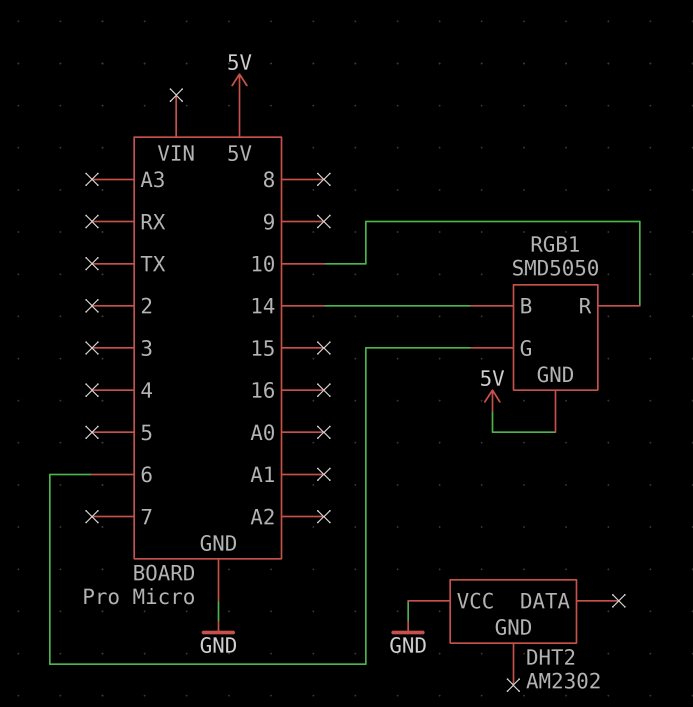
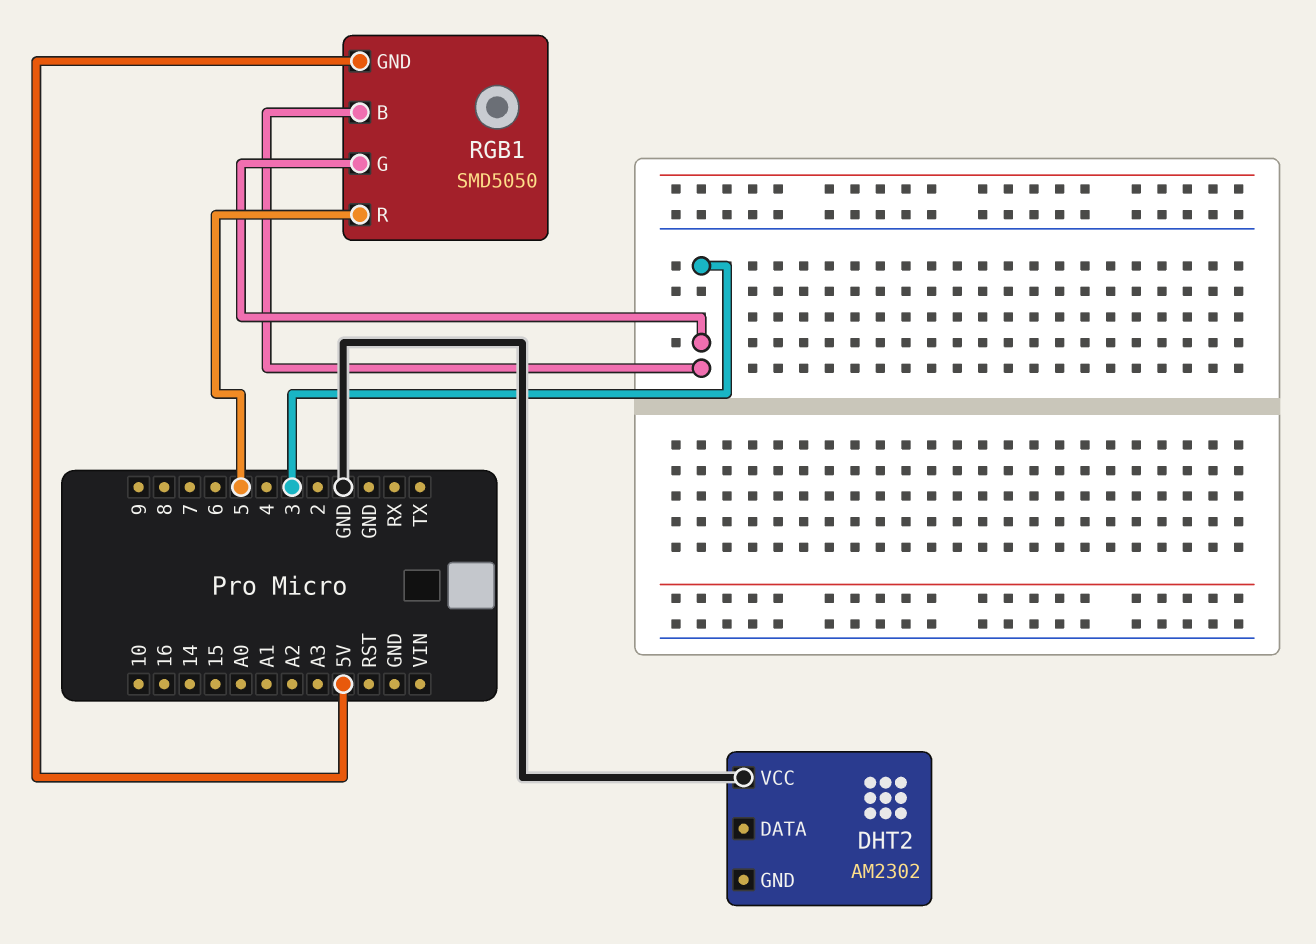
RGB1 pin B: 14 -> 3
RGB1 pin G: 6 -> 3
RGB1 pin R: 10 -> 5

